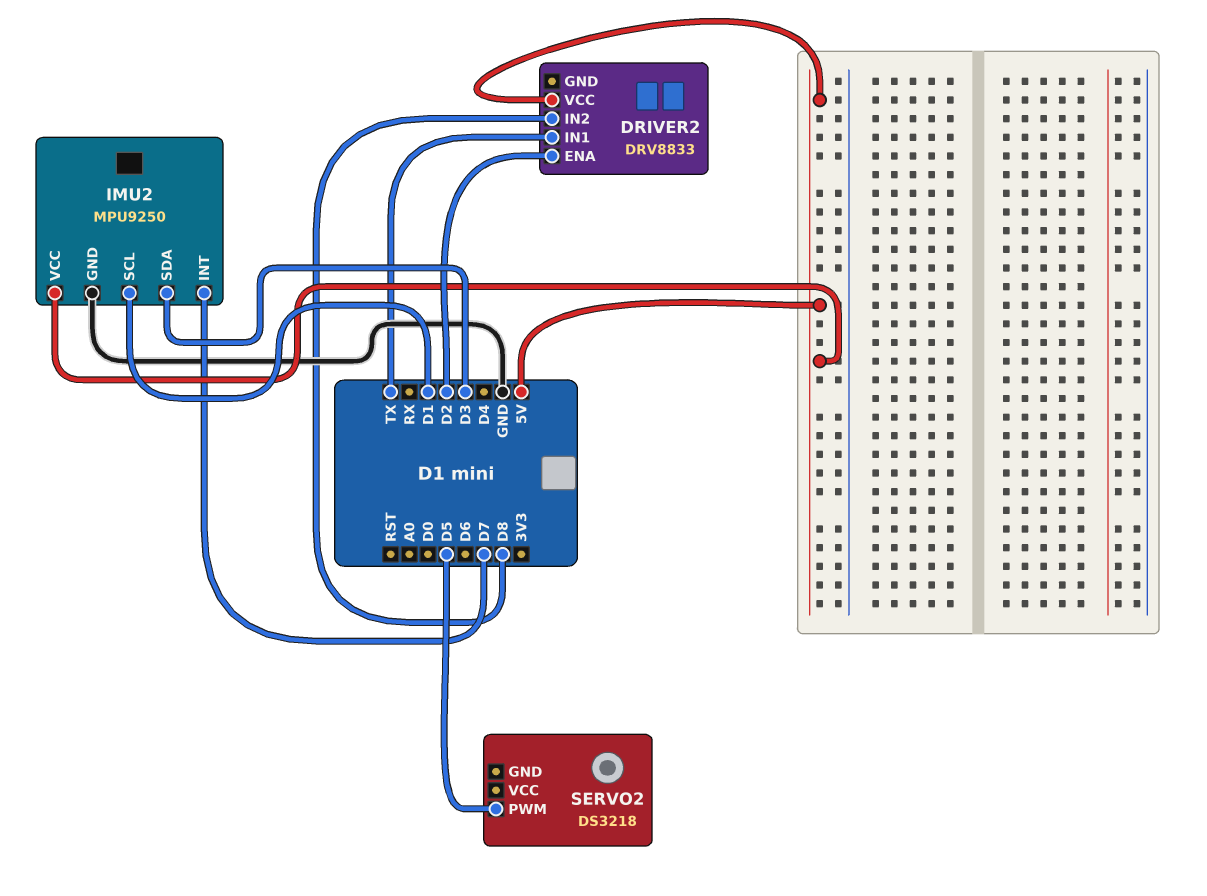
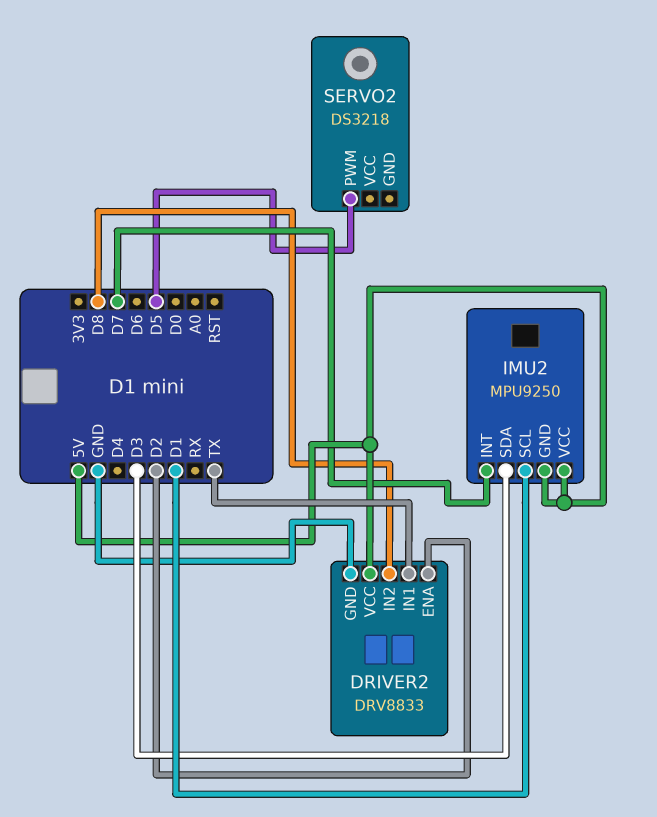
DRIVER2 pin GND: none -> GND
IMU2 pin GND: GND -> 5V

